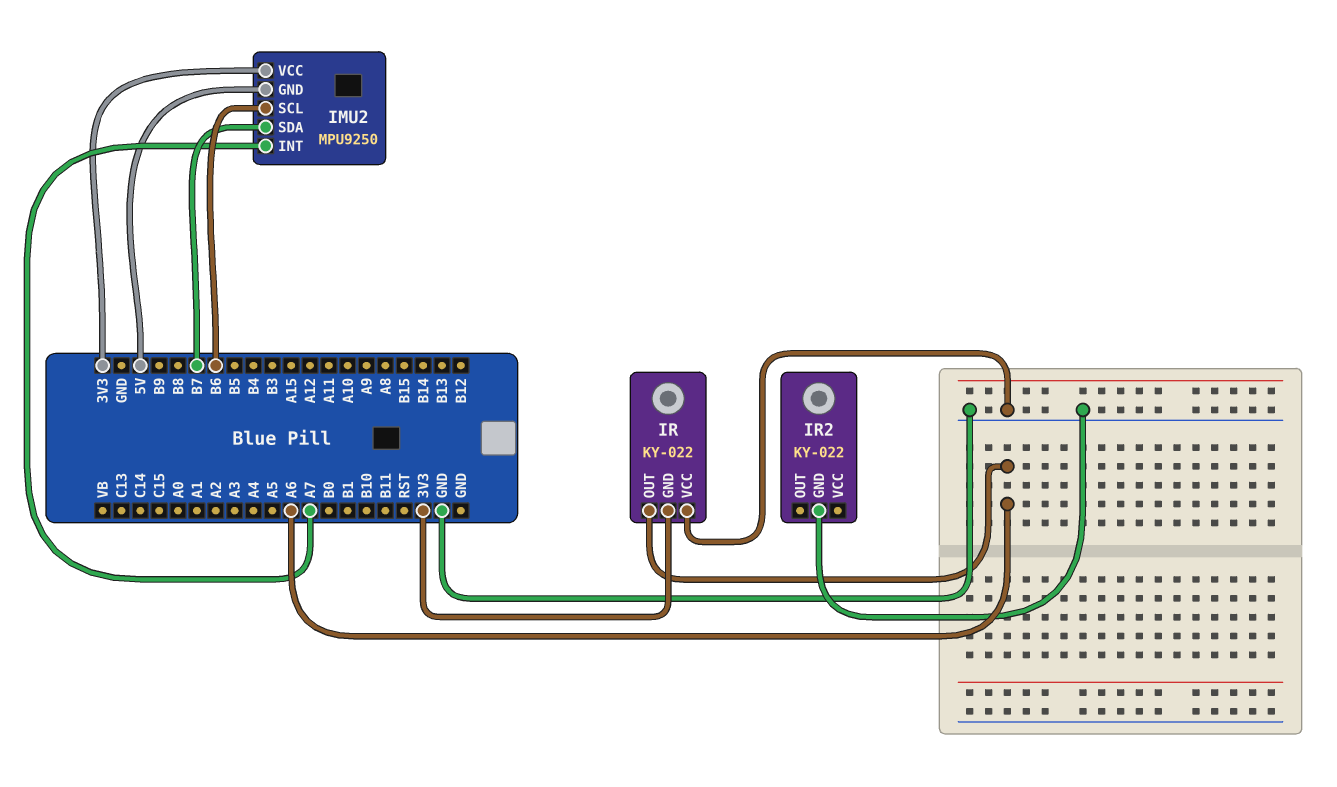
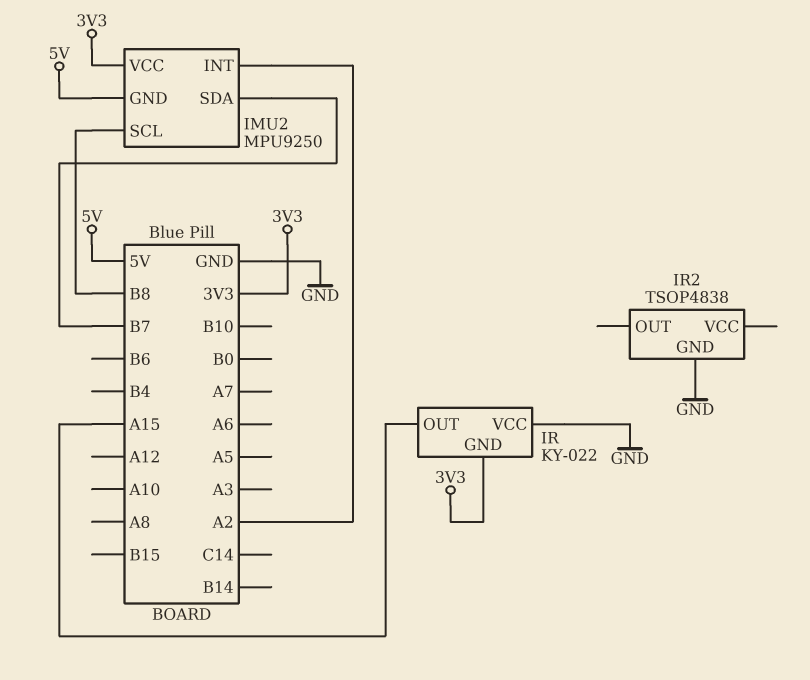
IMU2 pin INT: A7 -> A2
IMU2 pin SCL: B6 -> B8
IR pin OUT: A6 -> A15
IR2: KY-022 -> TSOP4838

